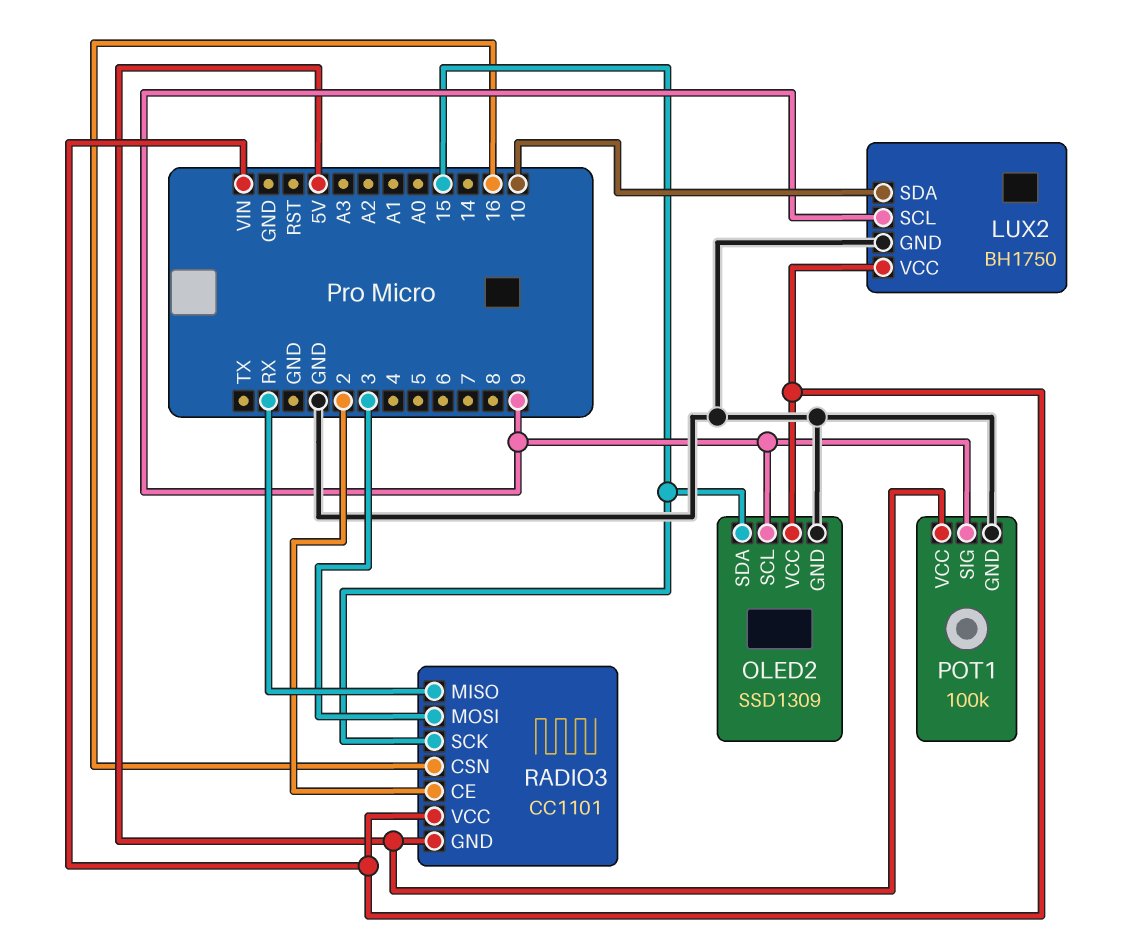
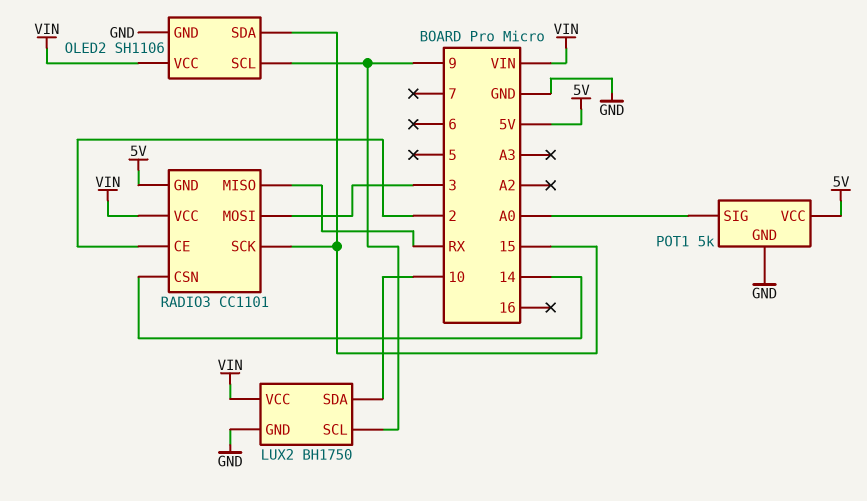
OLED2: SSD1309 -> SH1106
POT1: 100k -> 5k
POT1 pin SIG: 9 -> A0
RADIO3 pin CSN: 16 -> 14

